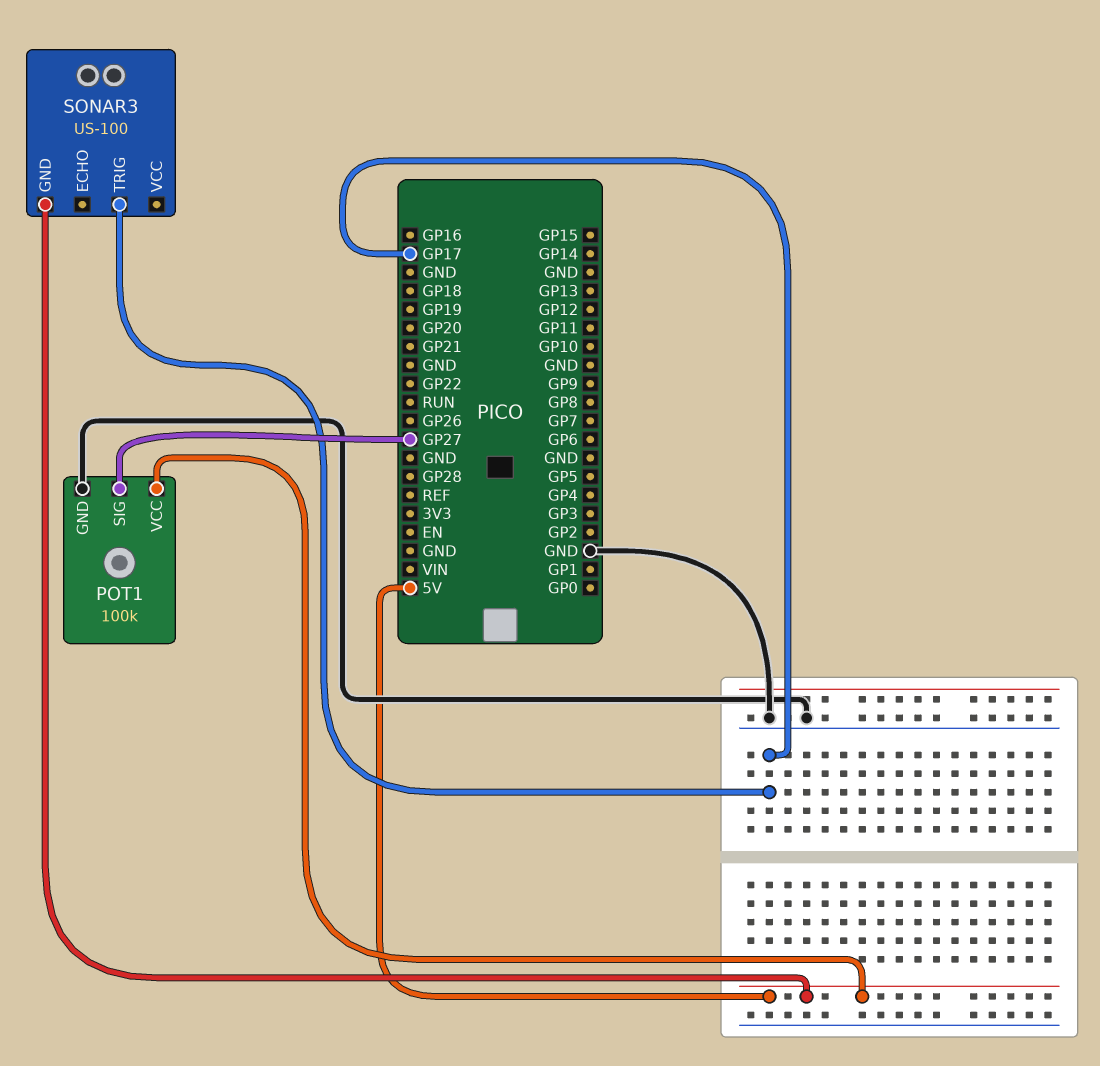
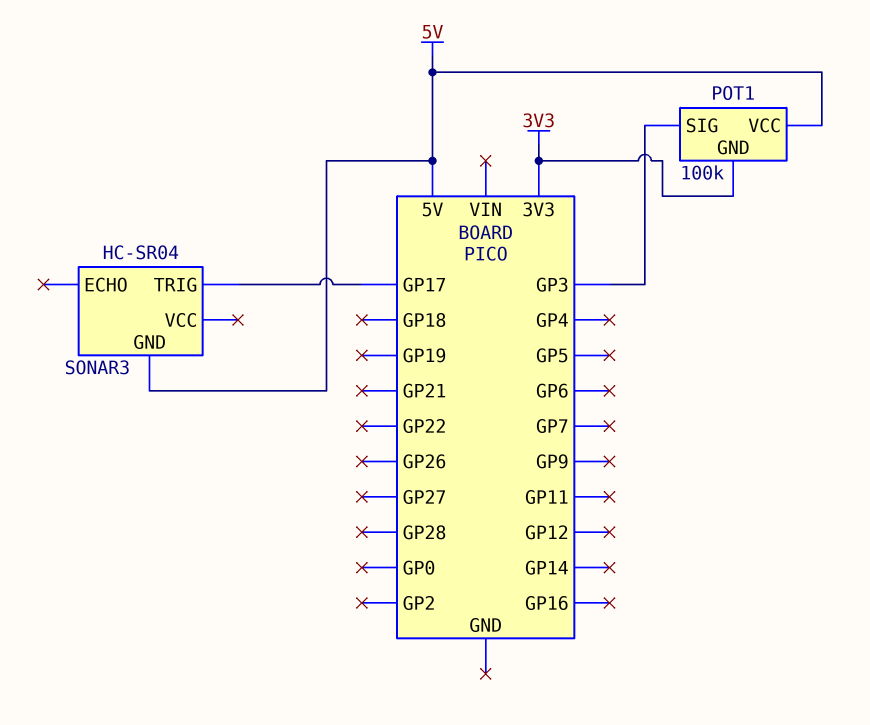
POT1 pin GND: GND -> 3V3
POT1 pin SIG: GP27 -> GP3
SONAR3: US-100 -> HC-SR04

